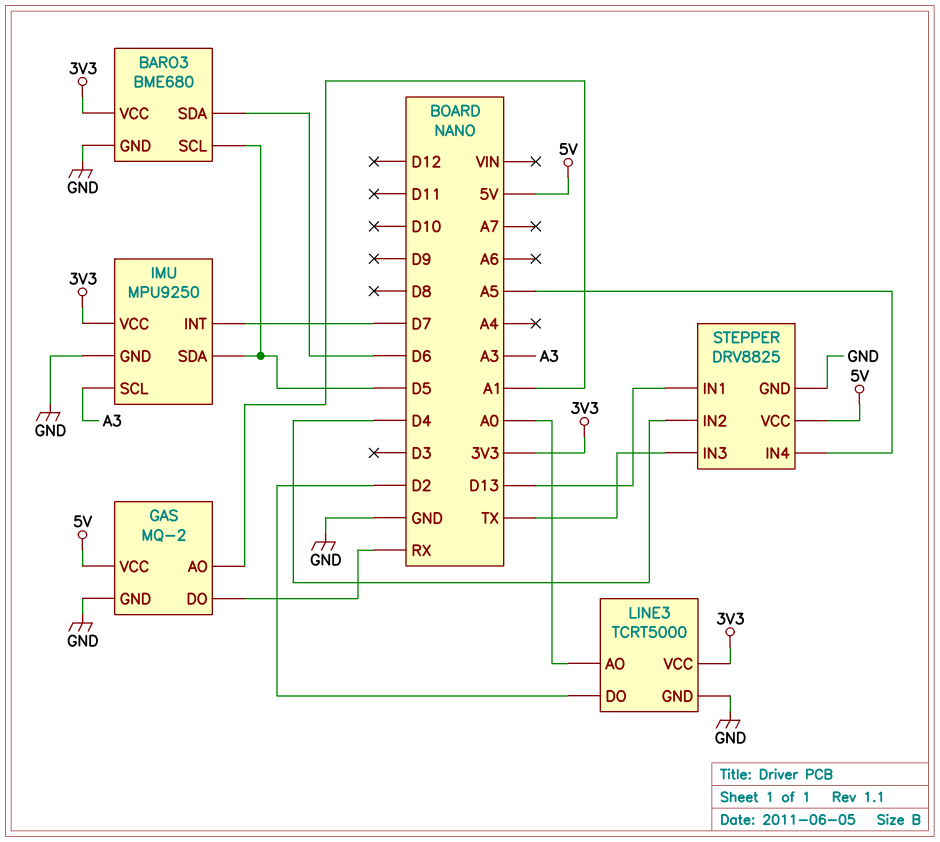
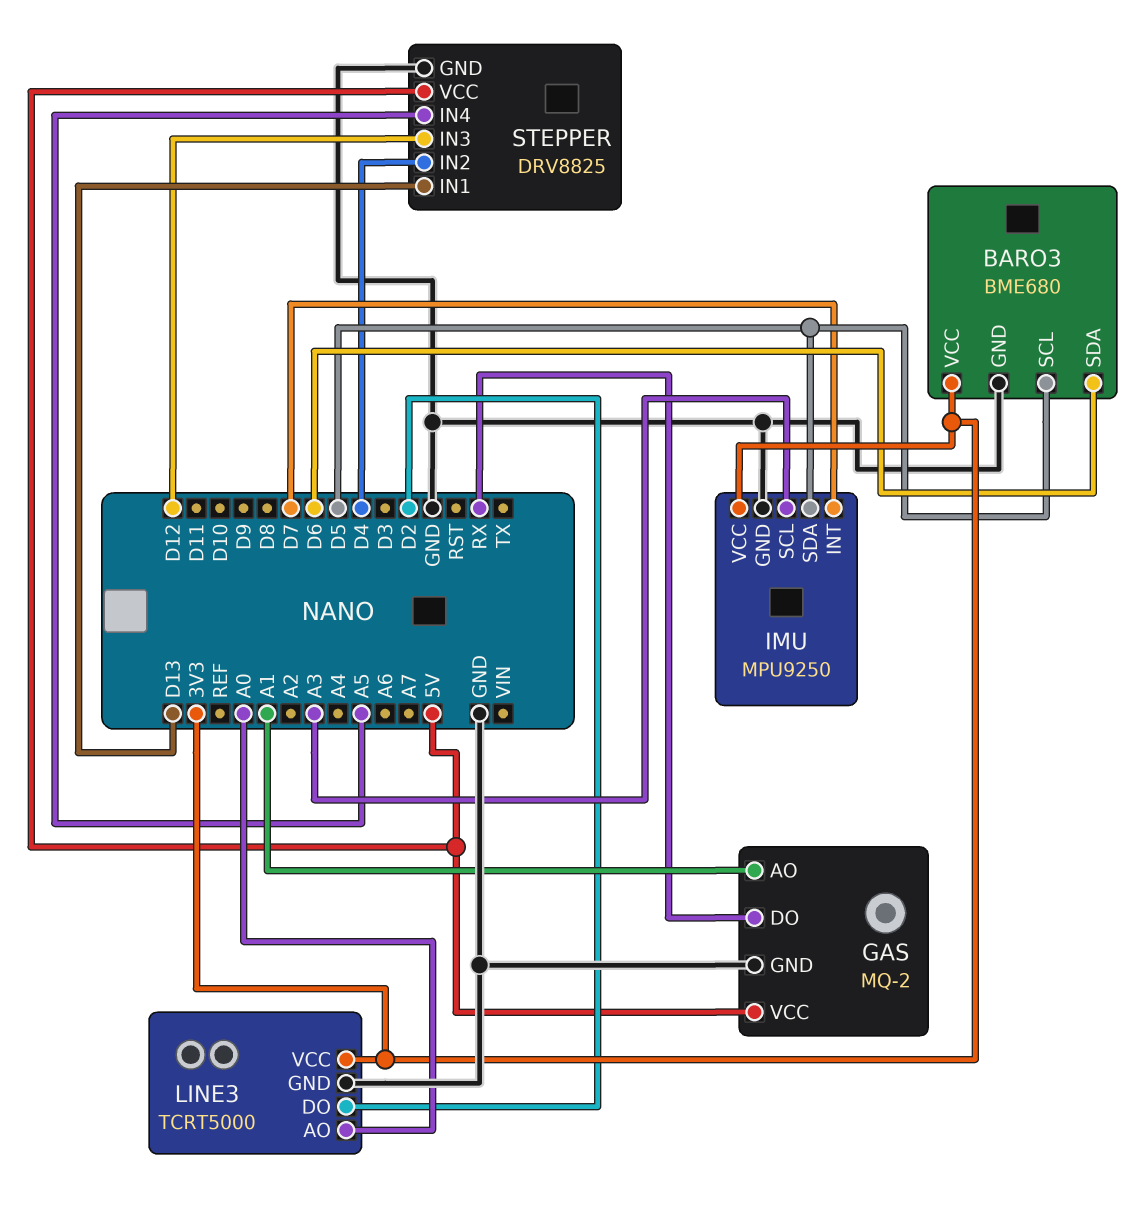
STEPPER pin IN3: TX -> D12

